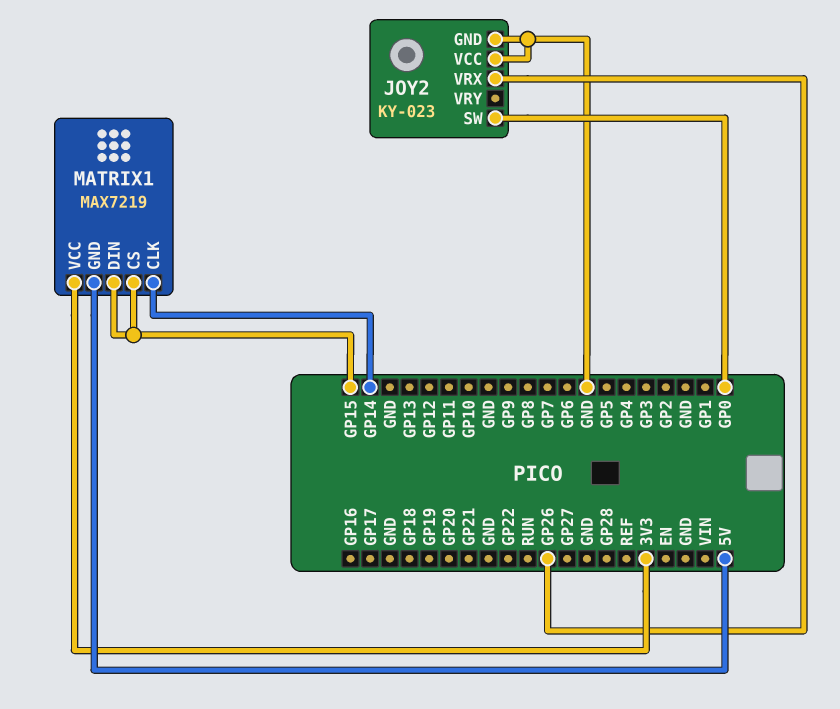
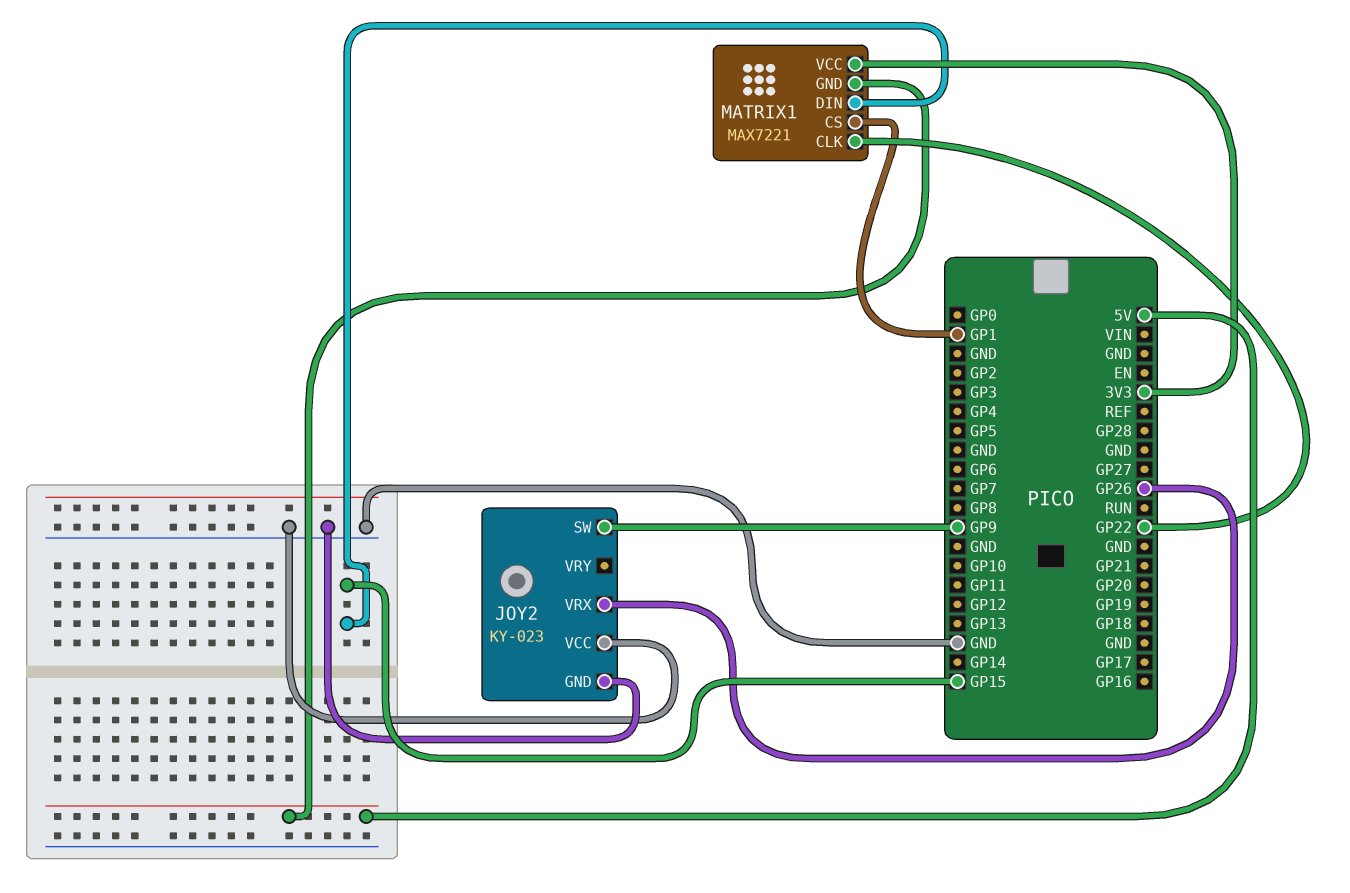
JOY2 pin SW: GP0 -> GP9
MATRIX1: MAX7219 -> MAX7221
MATRIX1 pin CLK: GP14 -> GP22
MATRIX1 pin CS: GP15 -> GP1

